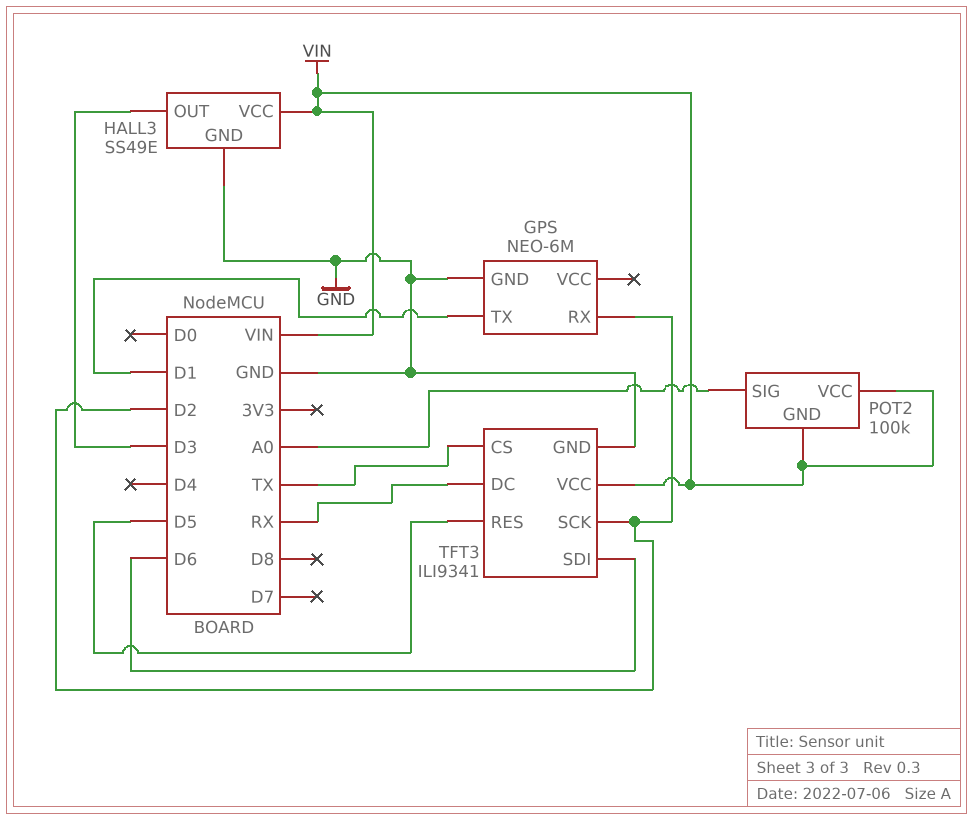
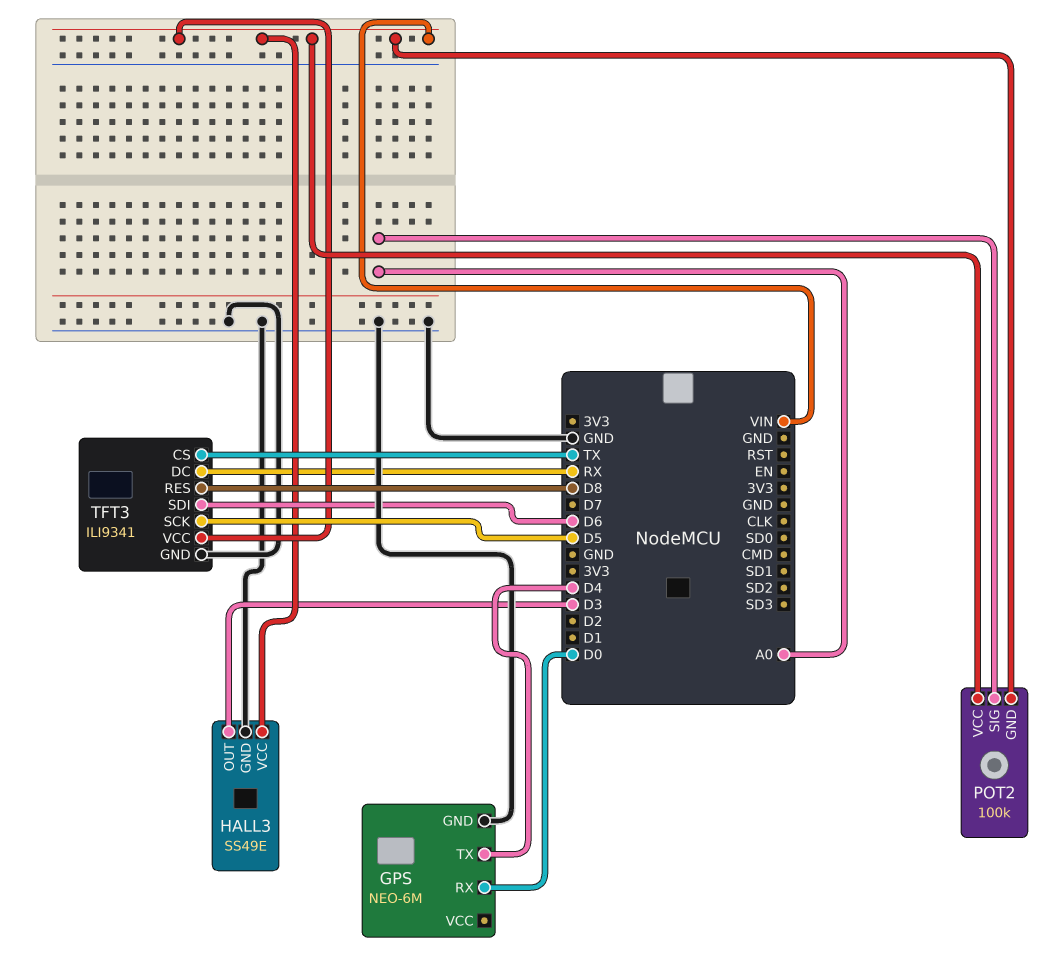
GPS pin RX: D2 -> D0
GPS pin TX: D1 -> D4
TFT3 pin RES: D5 -> D8
TFT3 pin SCK: D2 -> D5

